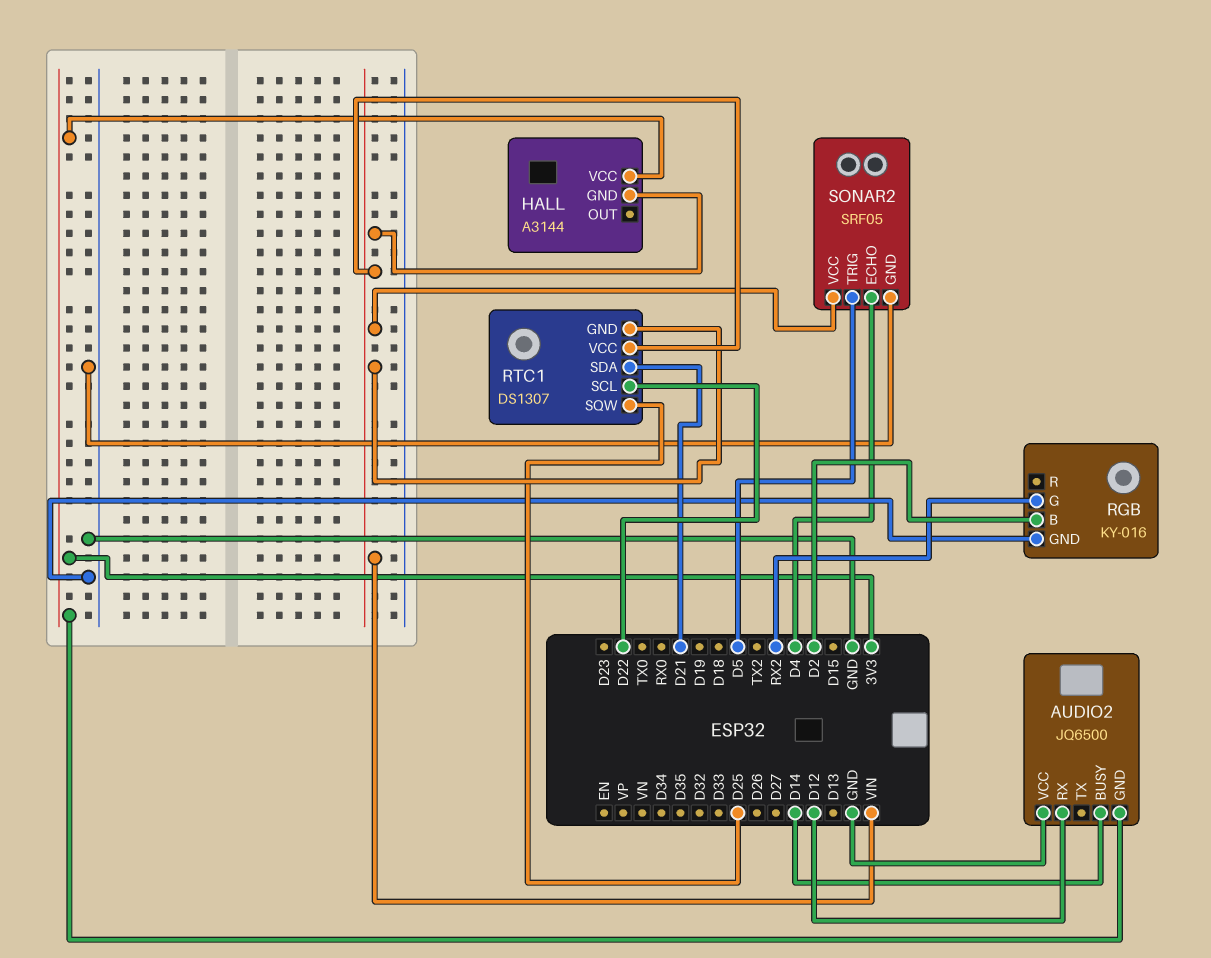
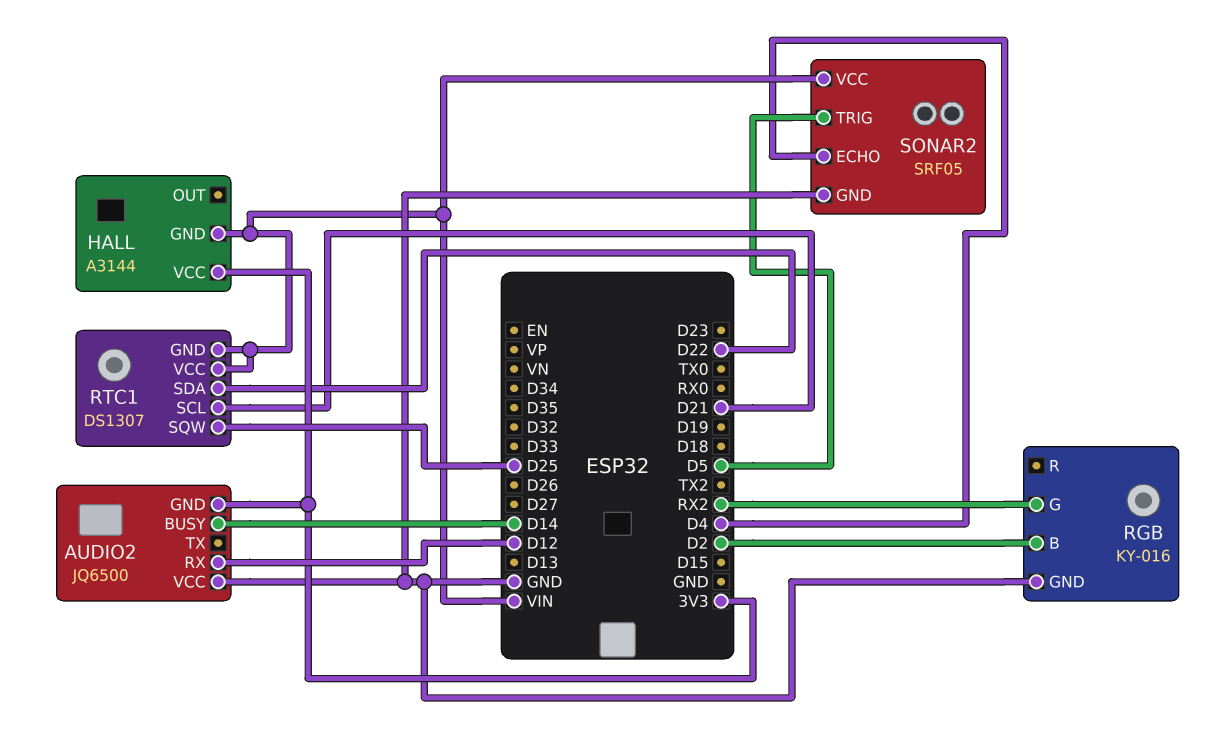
RTC1 pin SCL: D22 -> D21
RTC1 pin SDA: D21 -> D22

